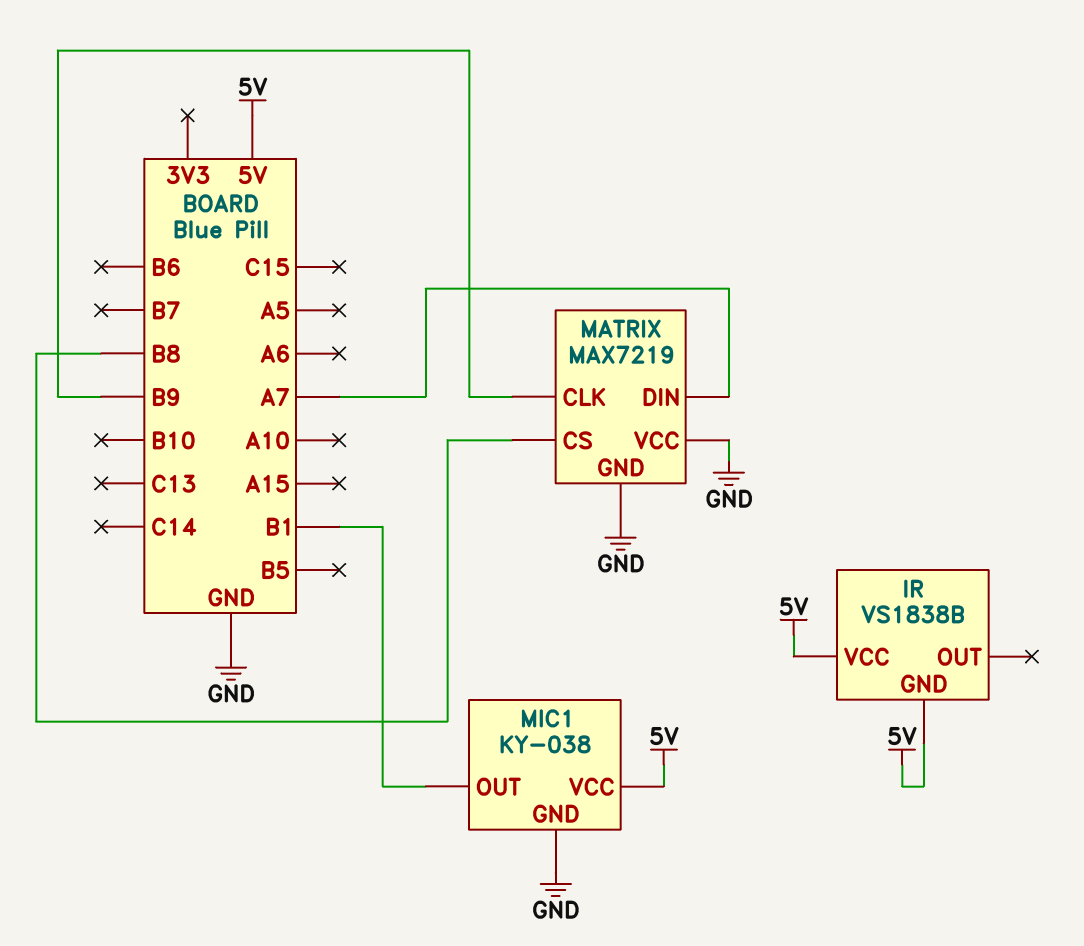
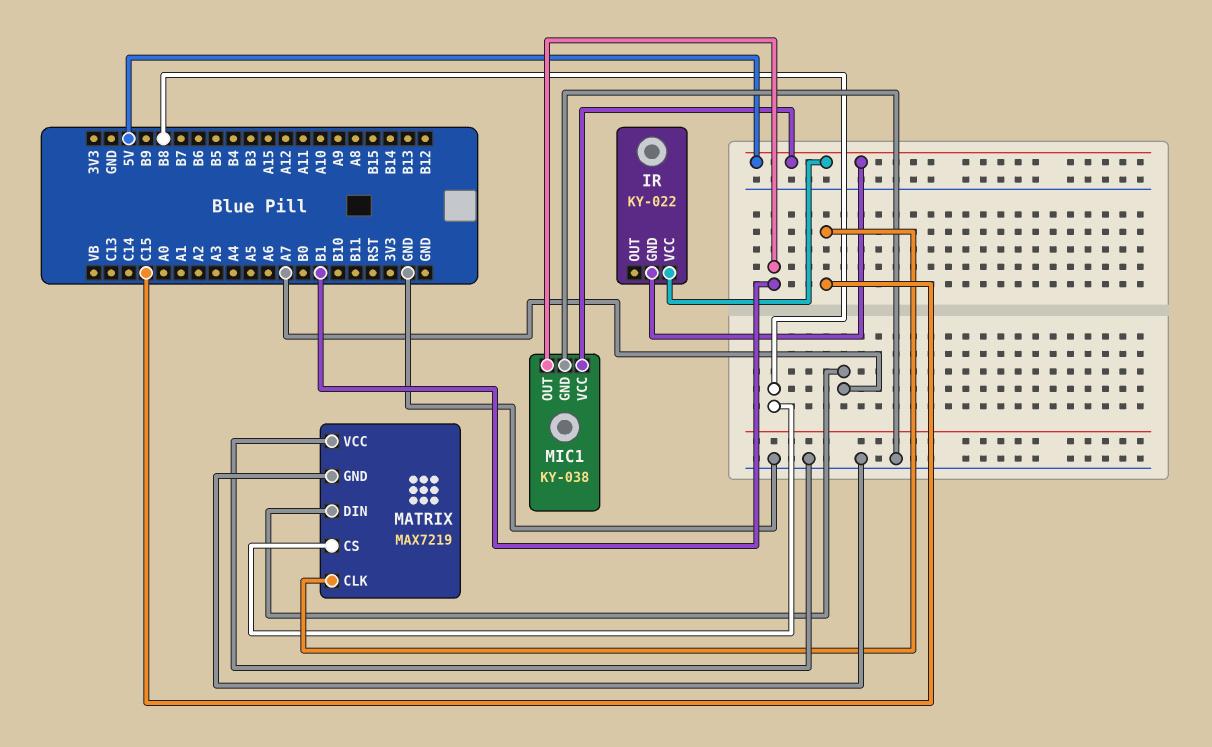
IR: VS1838B -> KY-022
MATRIX pin CLK: B9 -> C15

